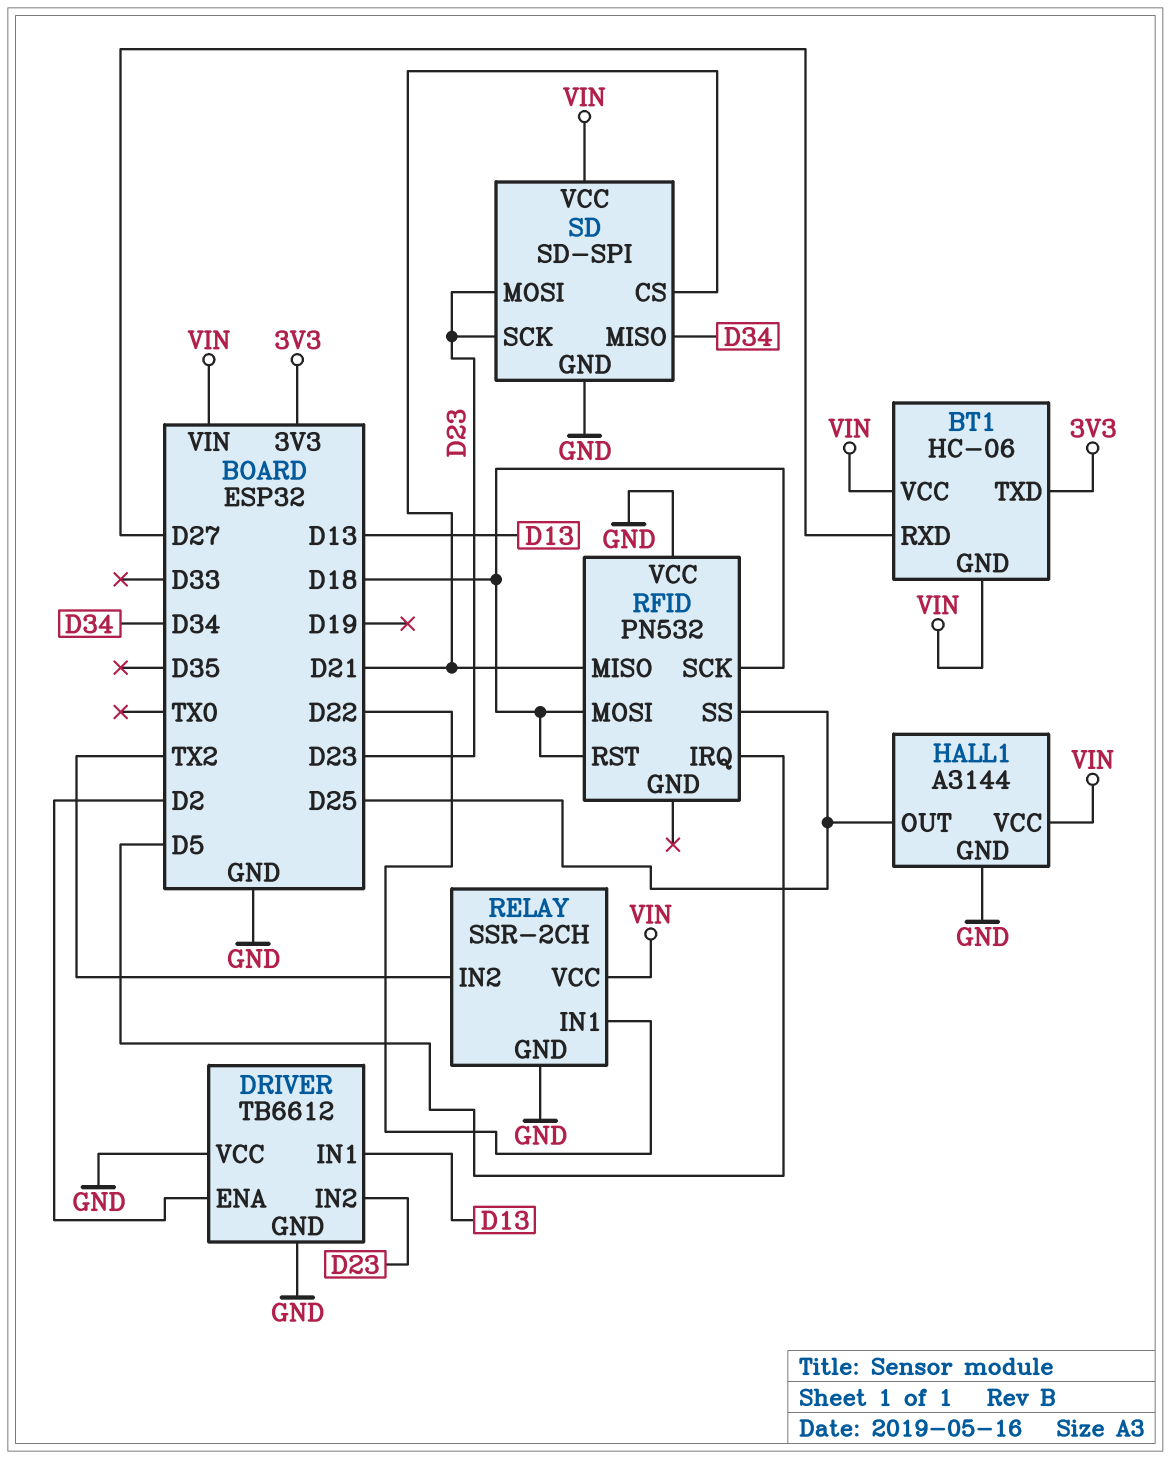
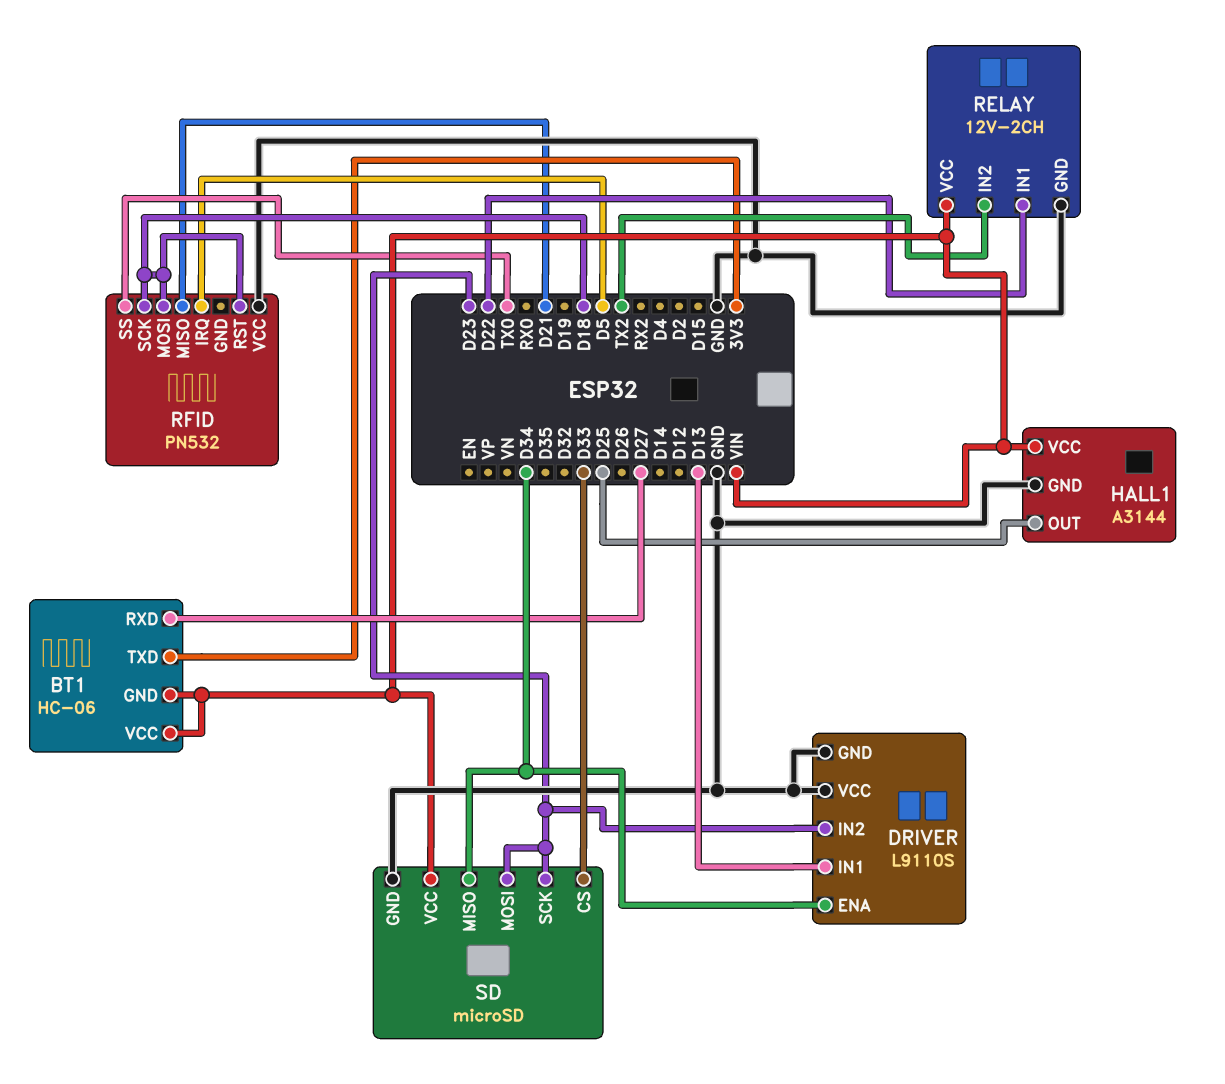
DRIVER: TB6612 -> L9110S
DRIVER pin ENA: D2 -> D34
RELAY: SSR-2CH -> 12V-2CH
RFID pin SS: D25 -> TX0
SD: SD-SPI -> microSD
SD pin CS: D21 -> D33

